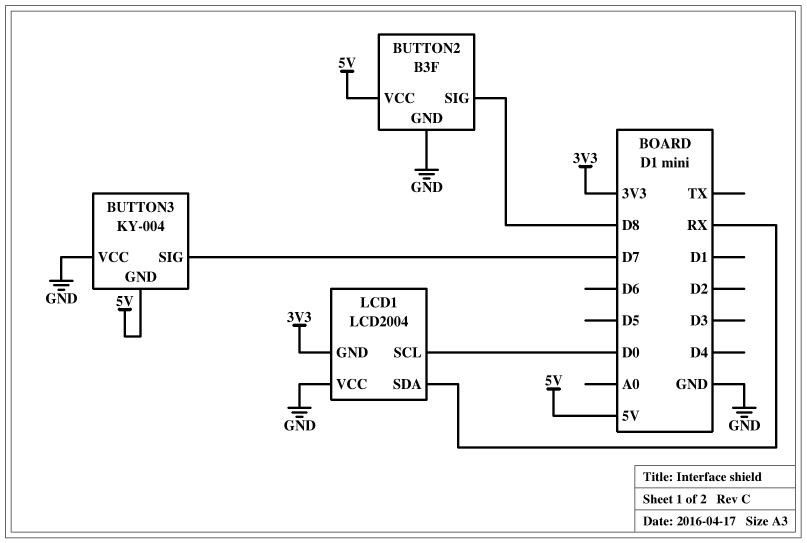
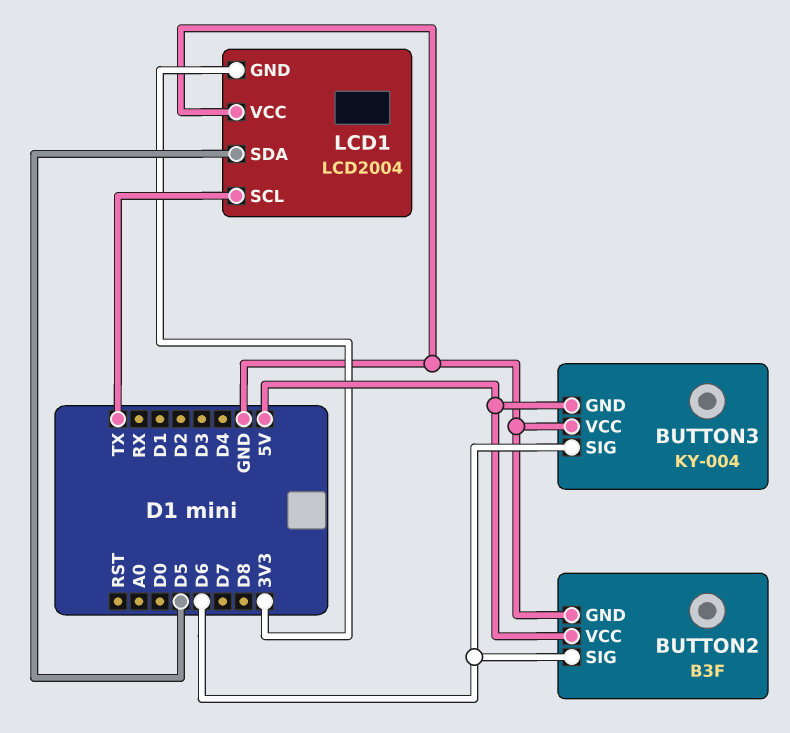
BUTTON2 pin SIG: D8 -> D6
BUTTON3 pin SIG: D7 -> D6
LCD1 pin SCL: D0 -> TX
LCD1 pin SDA: RX -> D5

